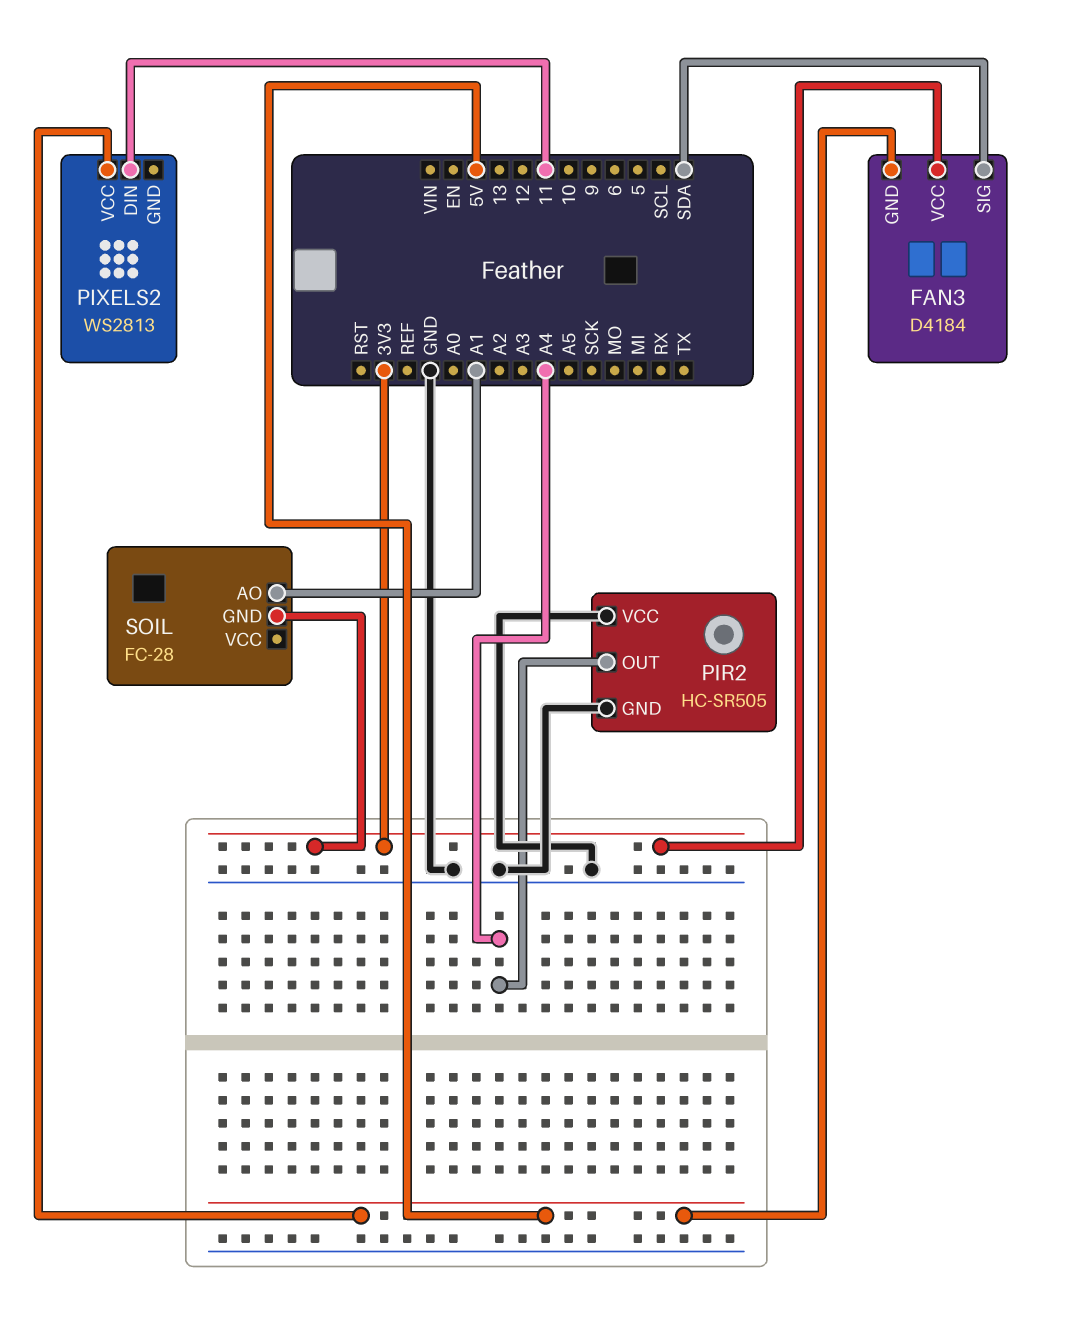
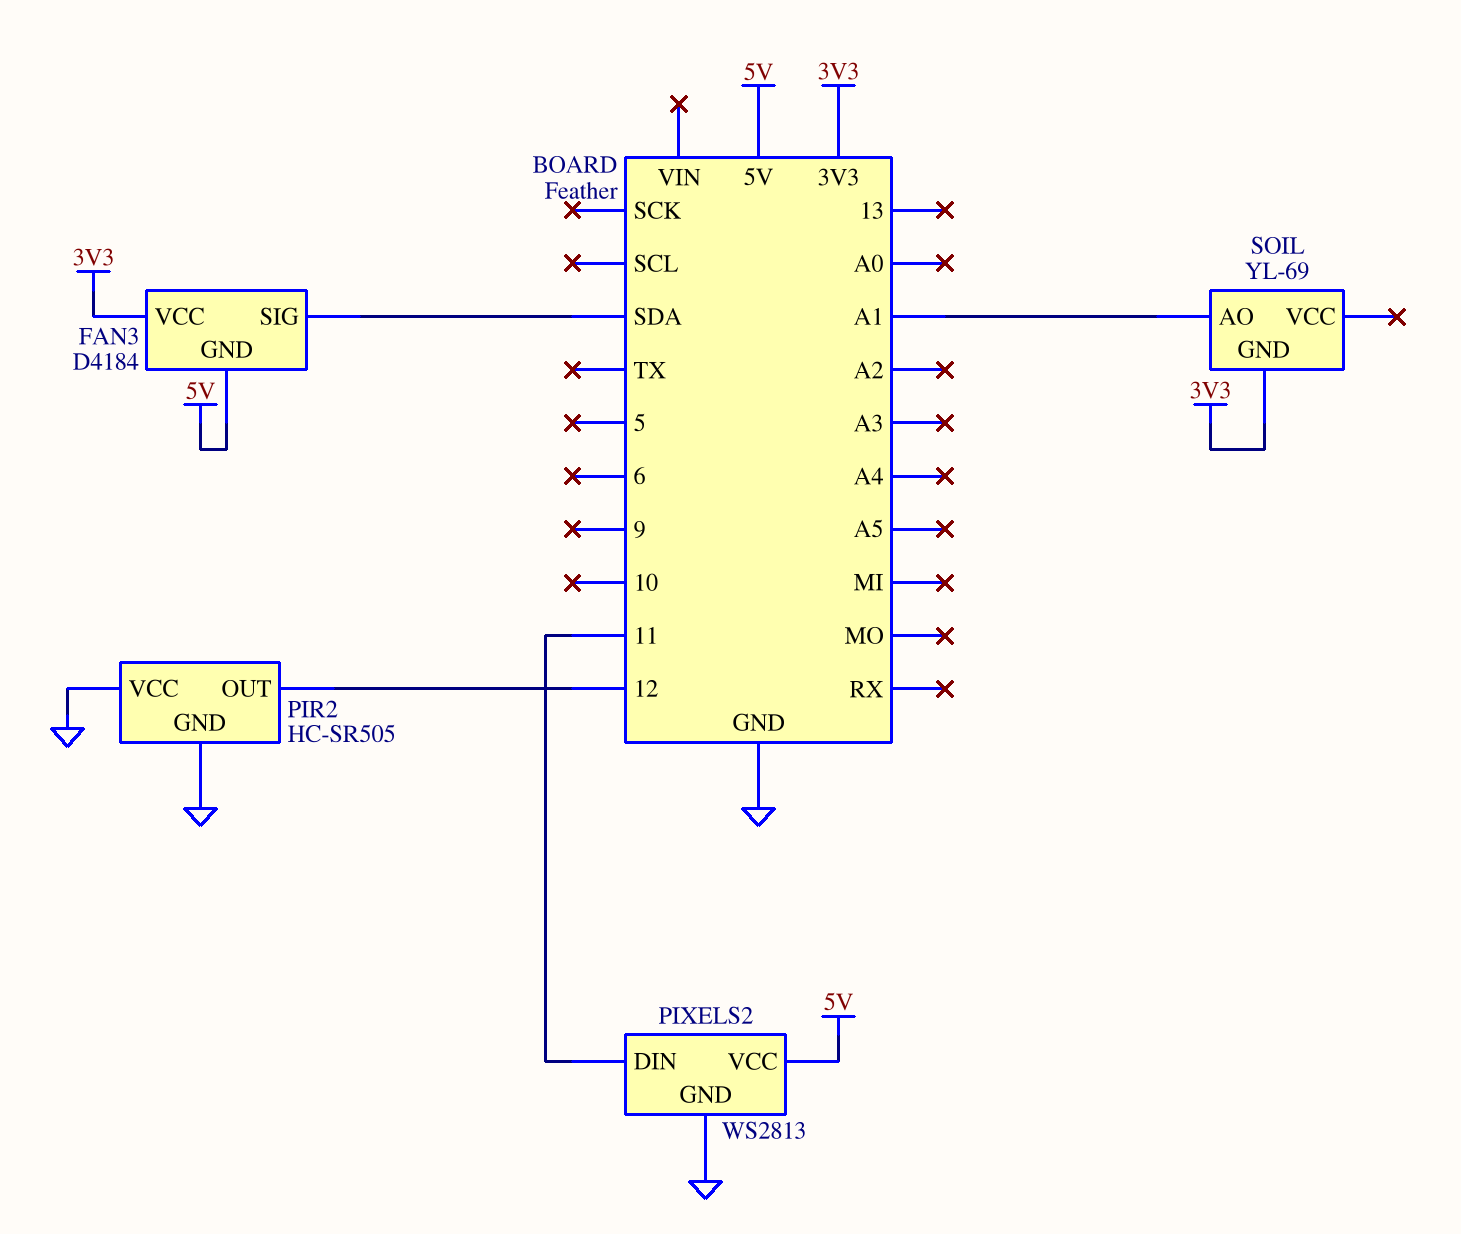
PIR2 pin OUT: A4 -> 12
PIXELS2 pin GND: none -> GND
SOIL: FC-28 -> YL-69

